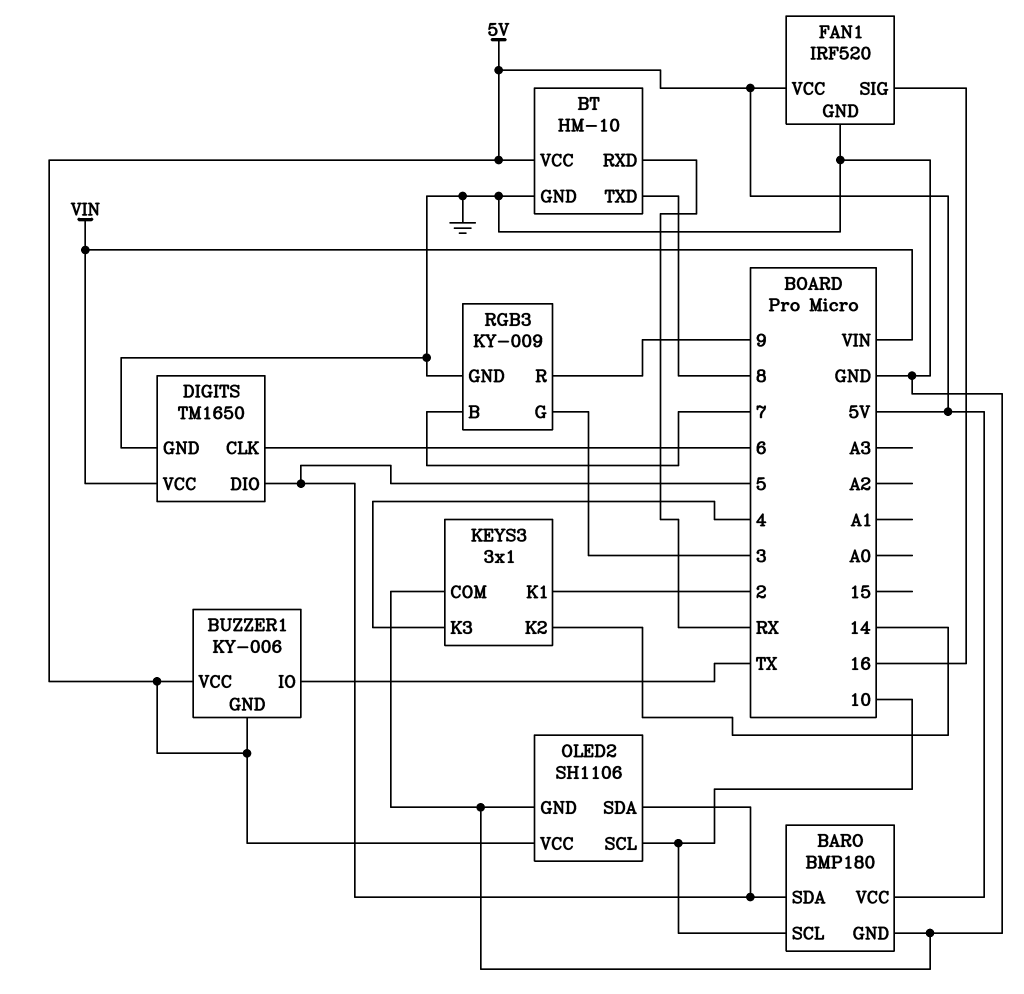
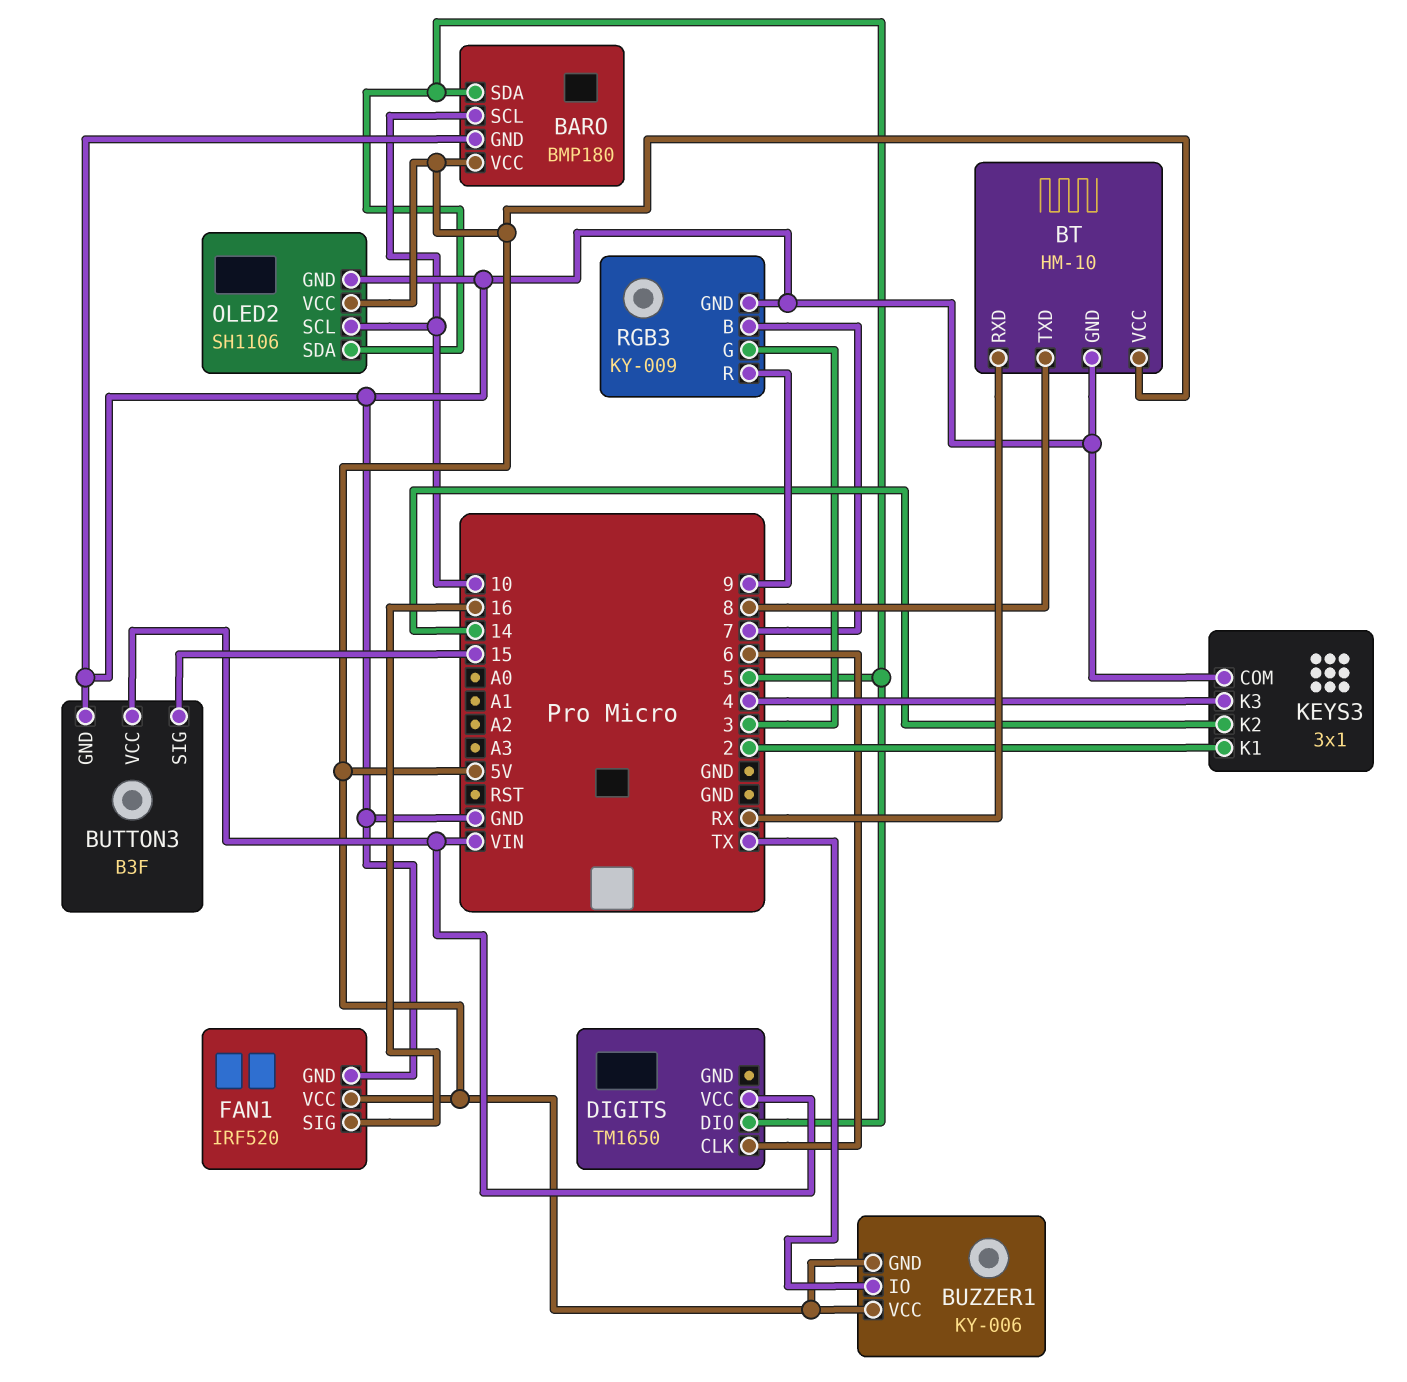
BUTTON3: none -> B3F
BUTTON3 pin GND: none -> GND
BUTTON3 pin SIG: none -> 15
BUTTON3 pin VCC: none -> VIN
DIGITS pin GND: GND -> none

